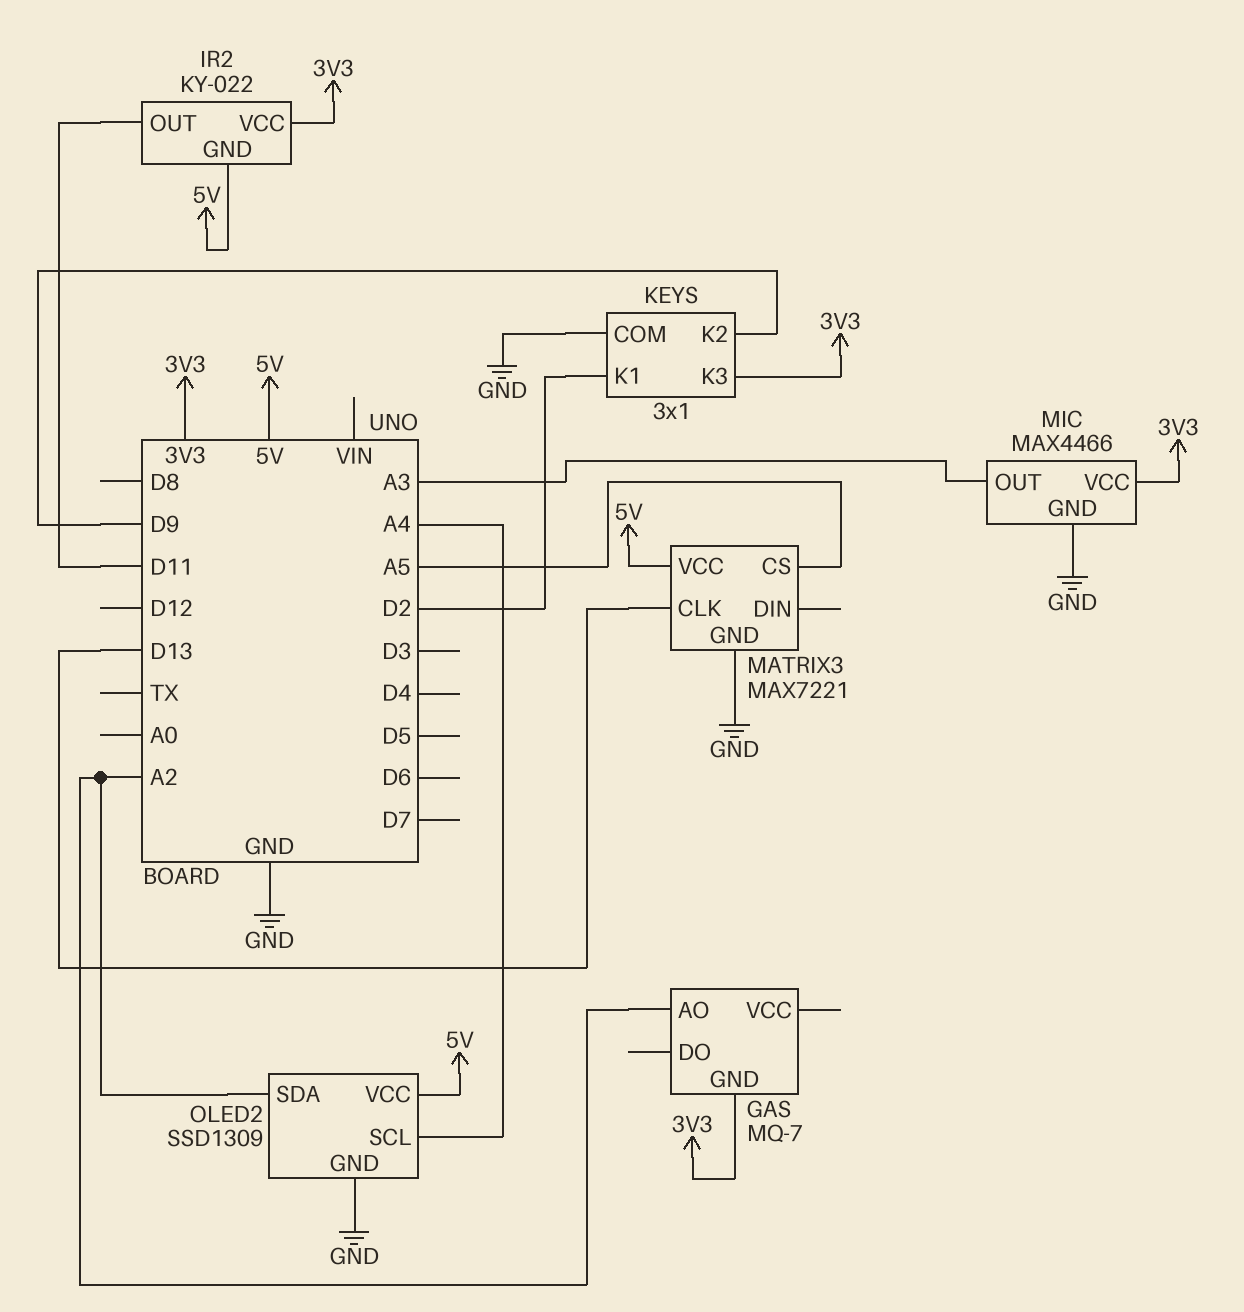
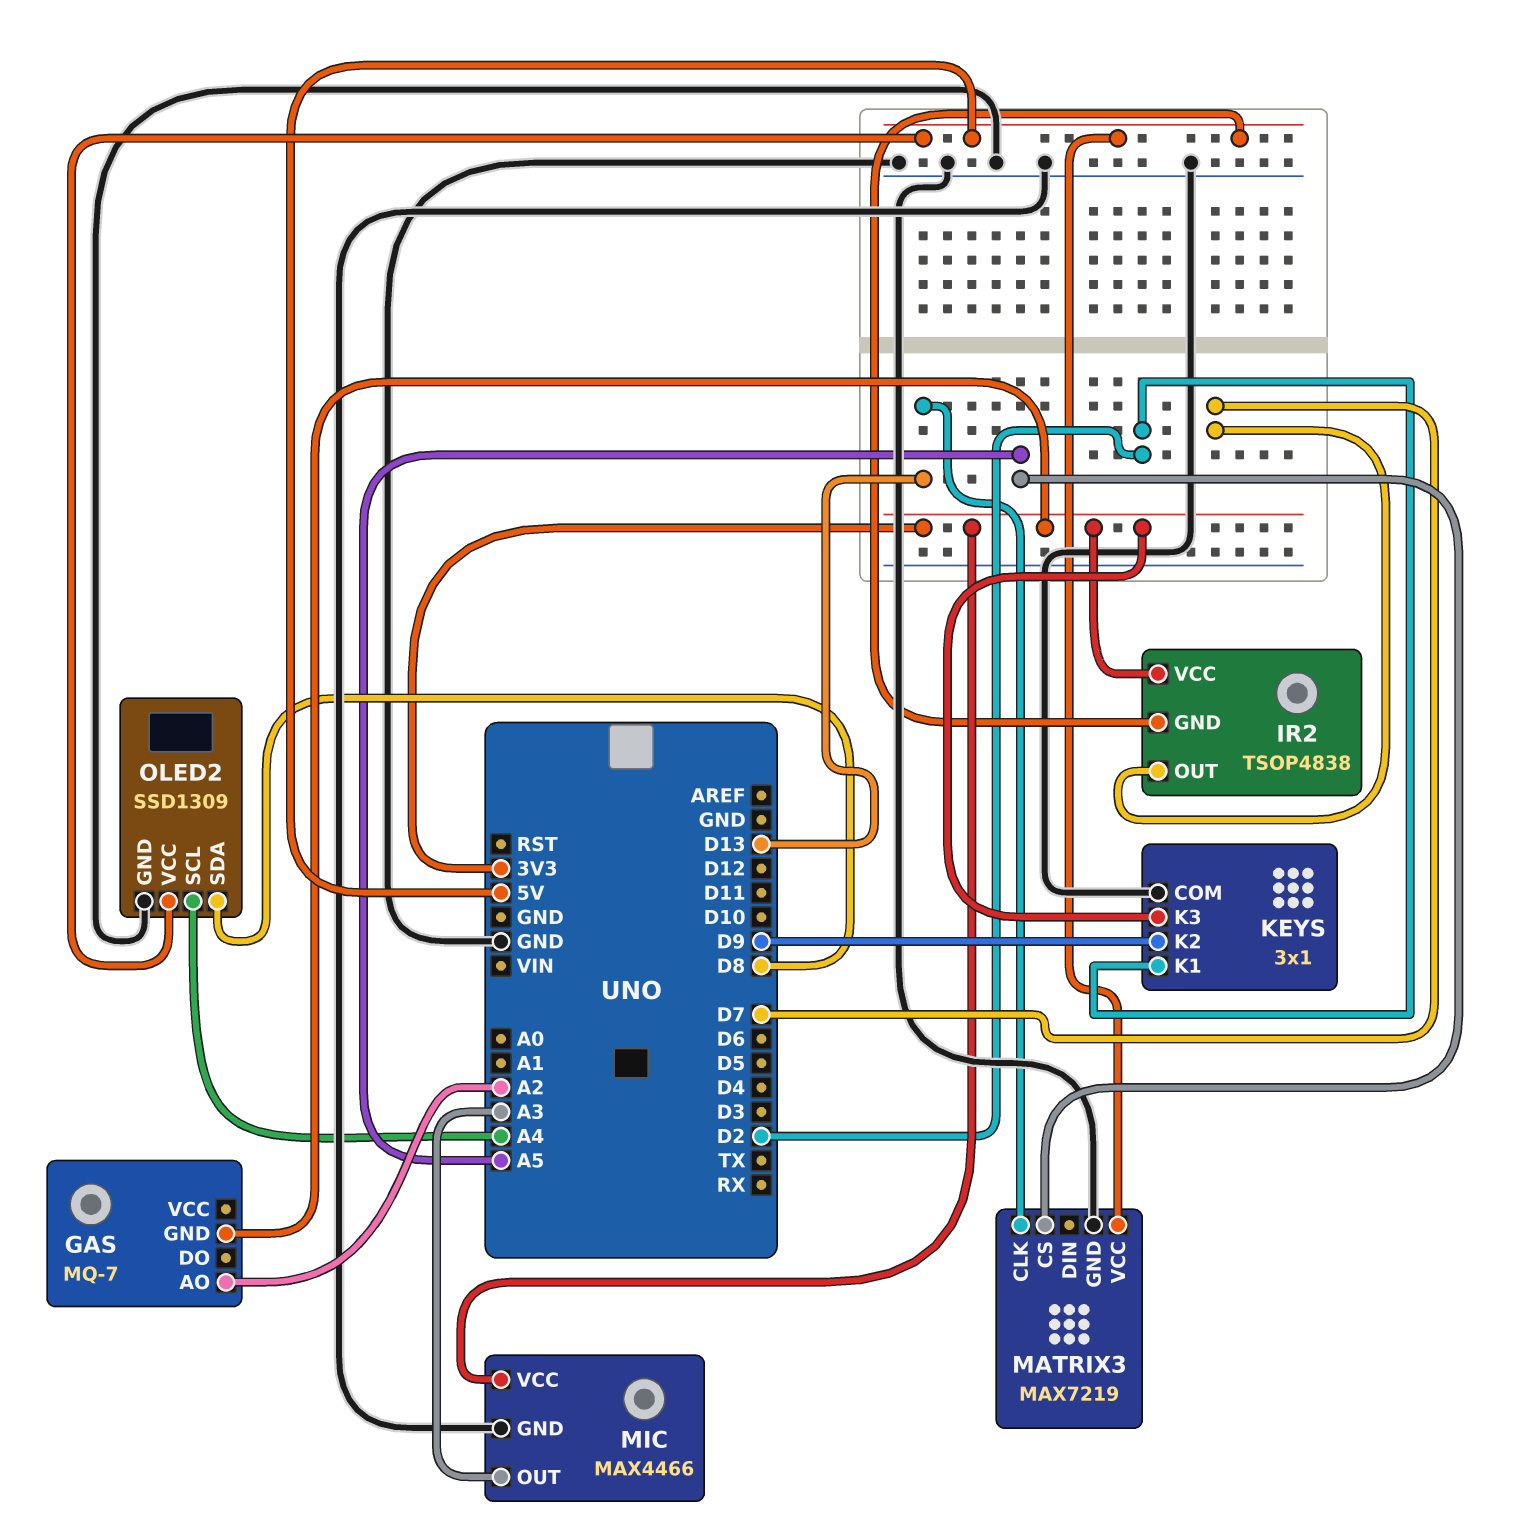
IR2: KY-022 -> TSOP4838
IR2 pin OUT: D11 -> D7
MATRIX3: MAX7221 -> MAX7219
OLED2 pin SDA: A2 -> D8

